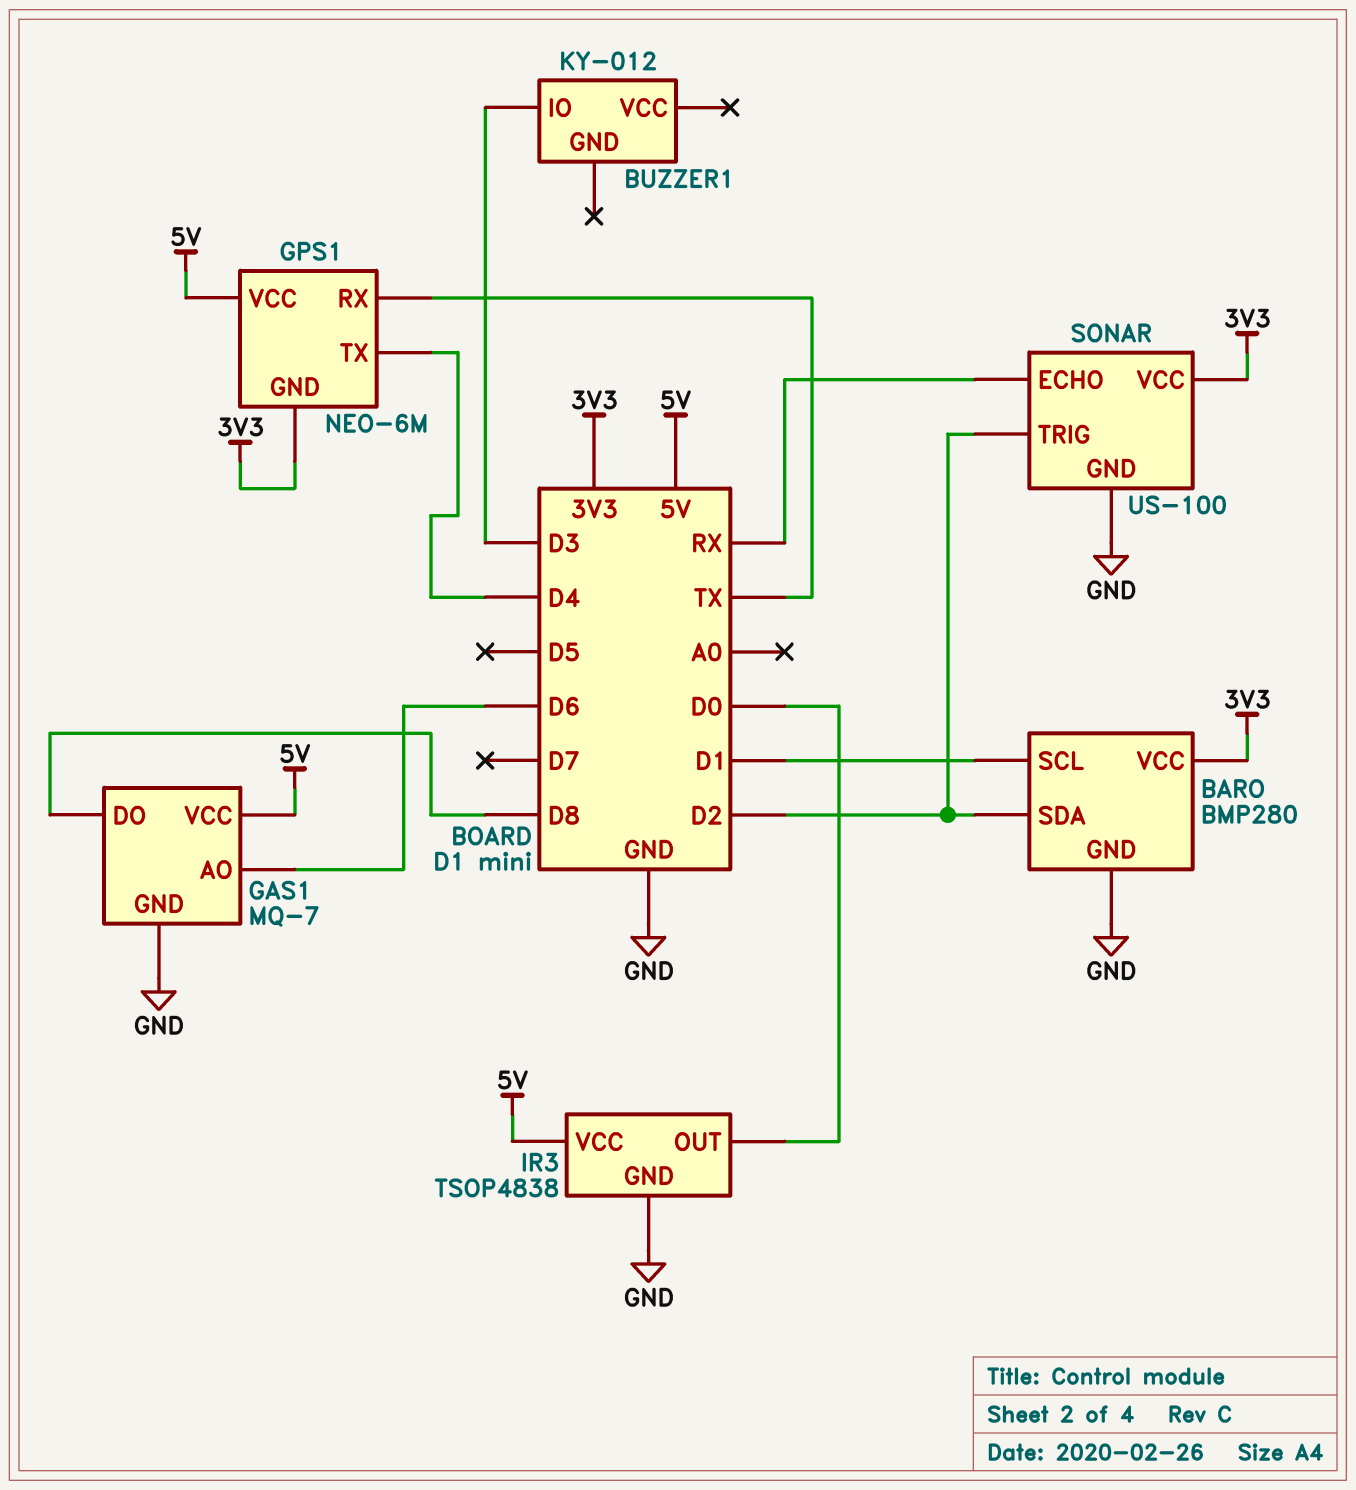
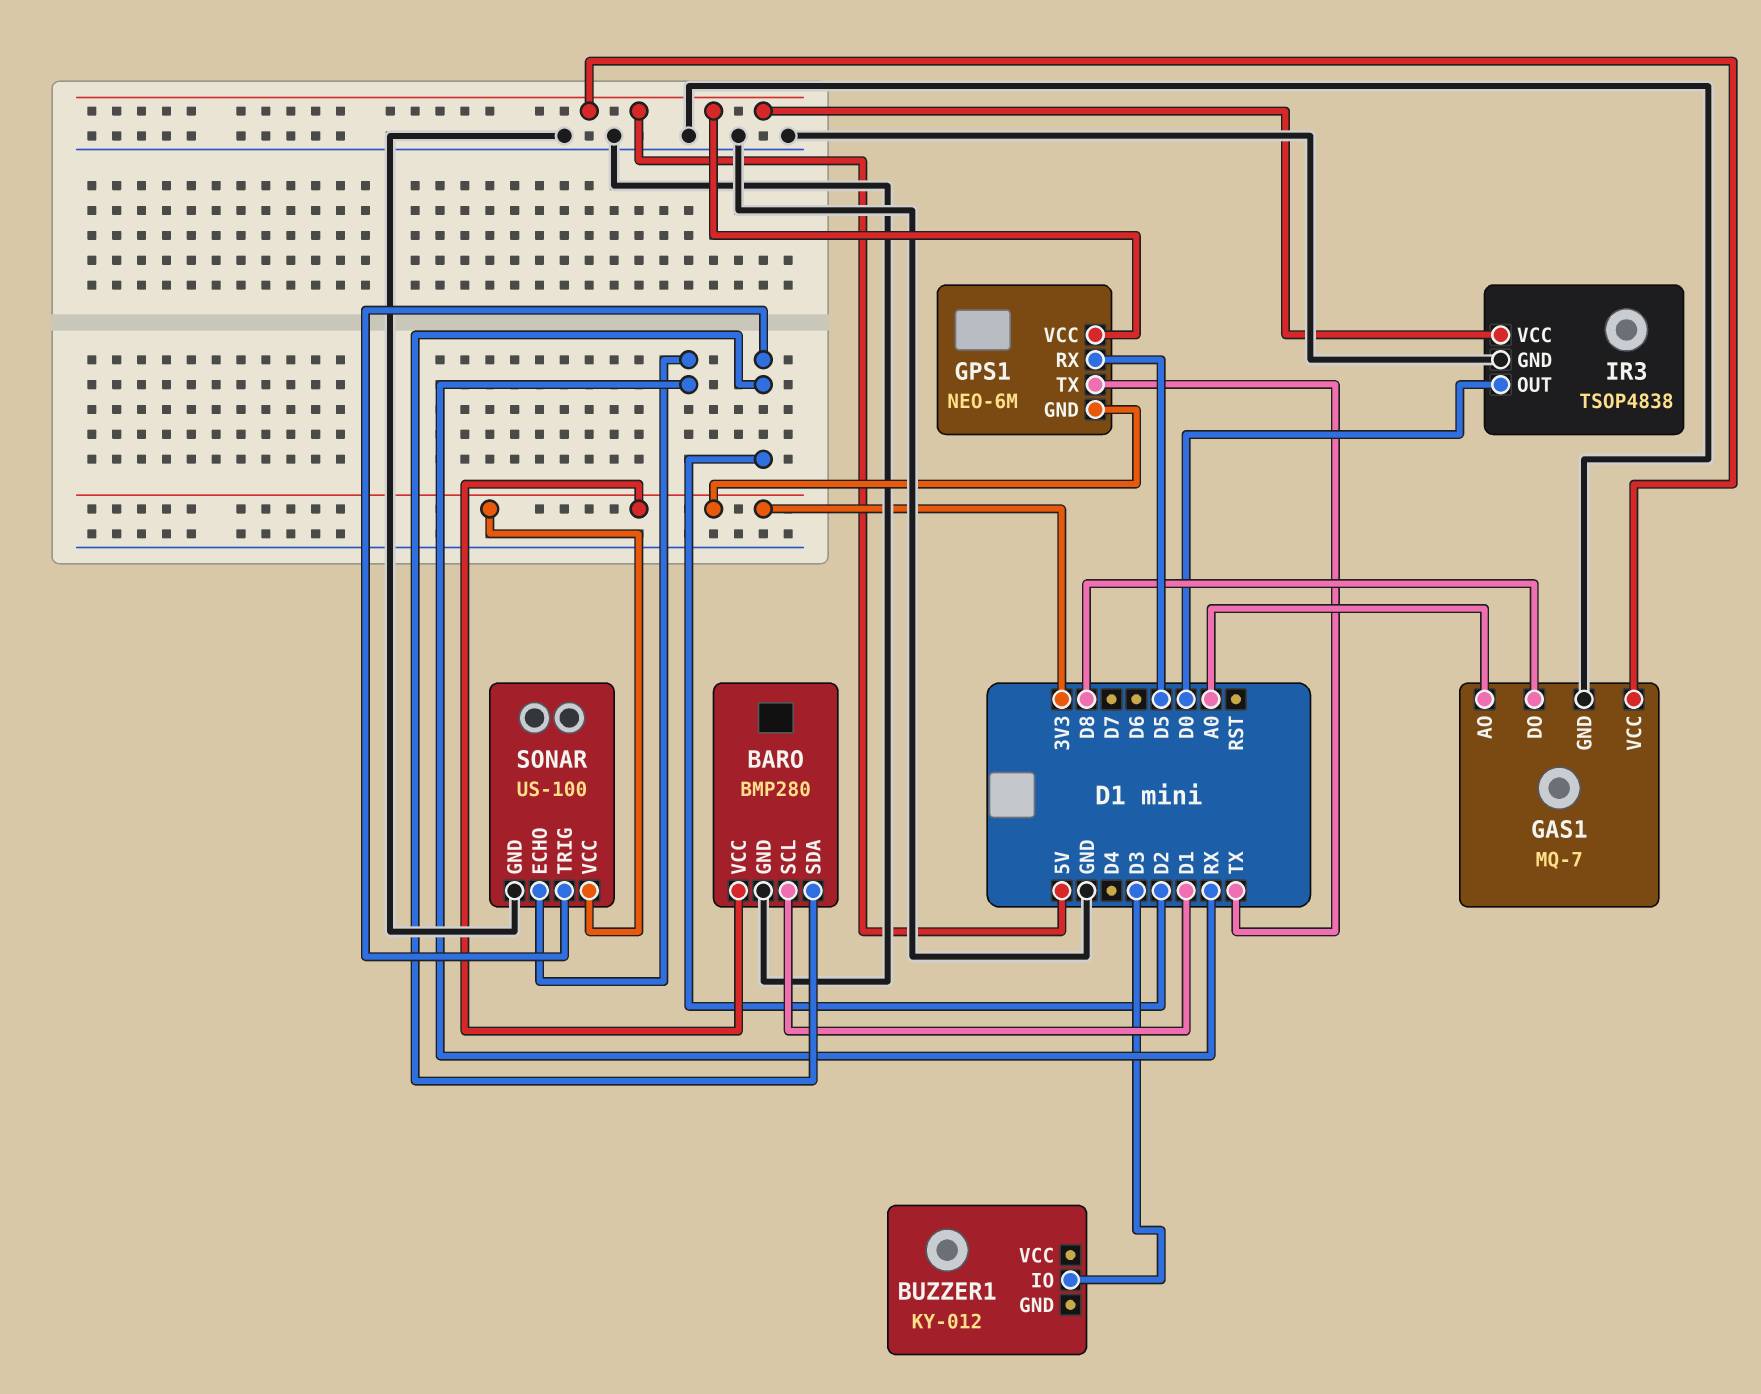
GAS1 pin AO: D6 -> A0
GPS1 pin RX: TX -> D5
GPS1 pin TX: D4 -> TX

